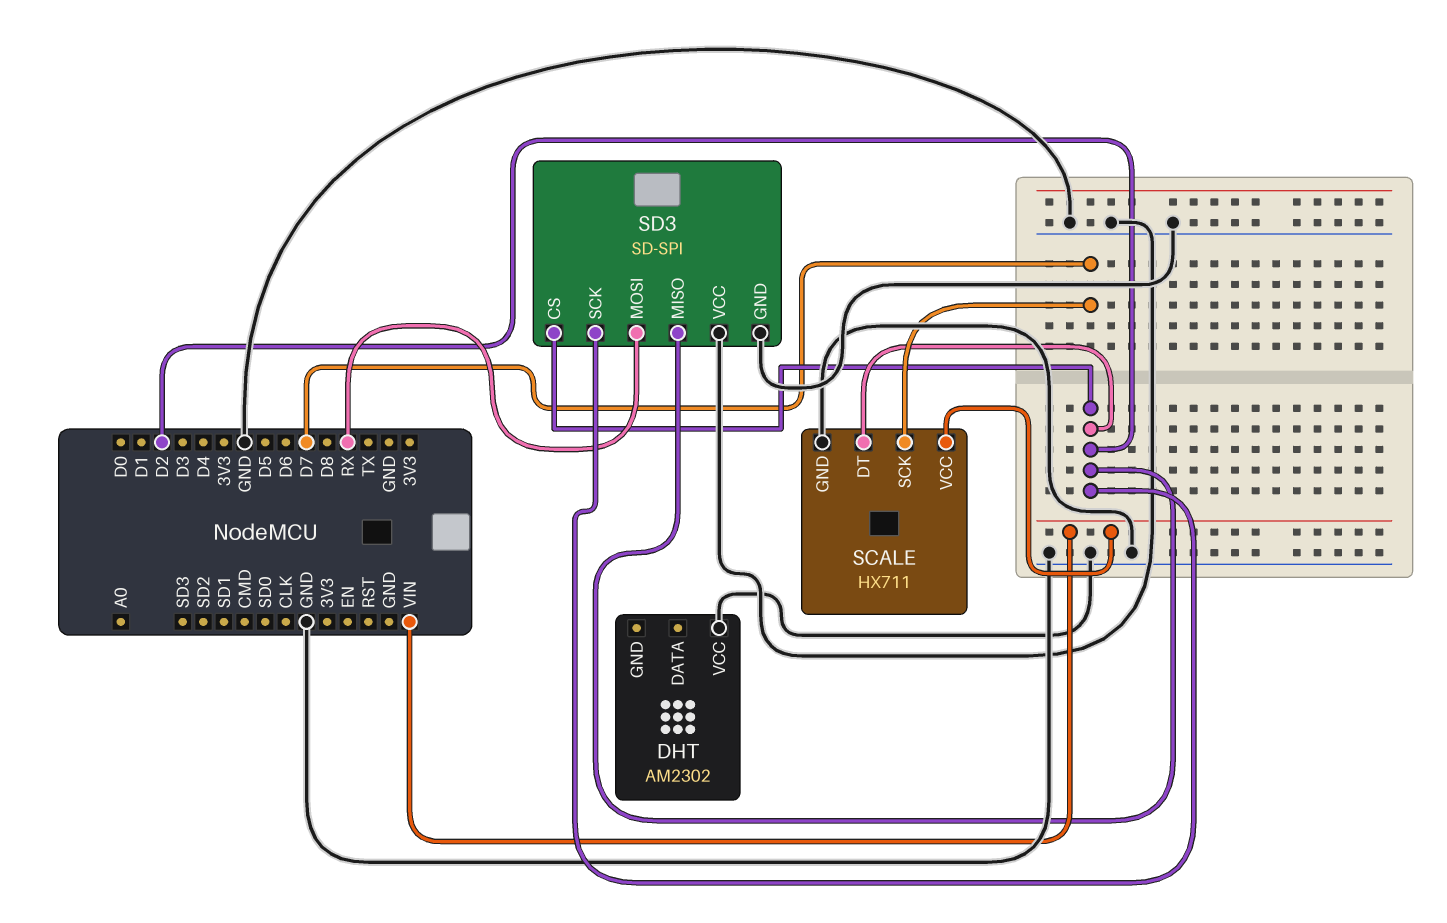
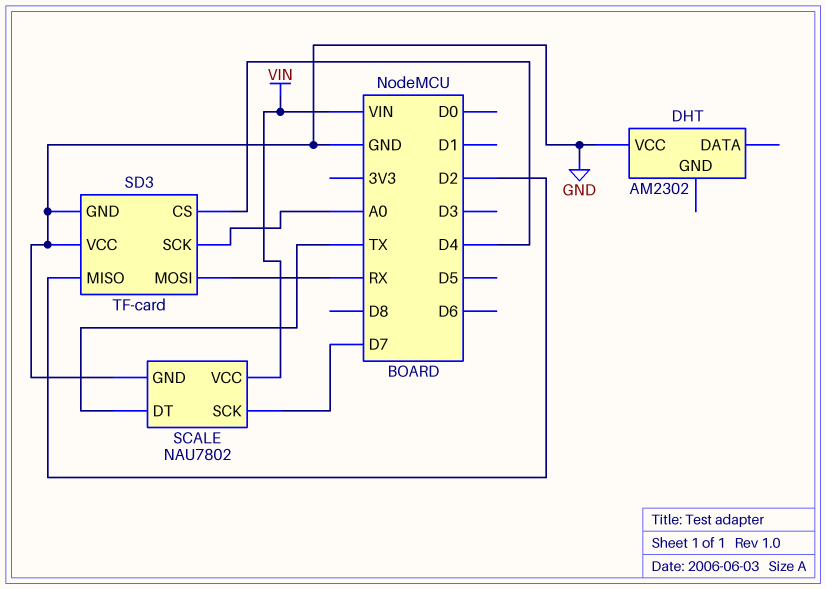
SCALE: HX711 -> NAU7802
SCALE pin DT: D2 -> TX
SD3: SD-SPI -> TF-card
SD3 pin CS: D2 -> D4
SD3 pin SCK: D2 -> A0

